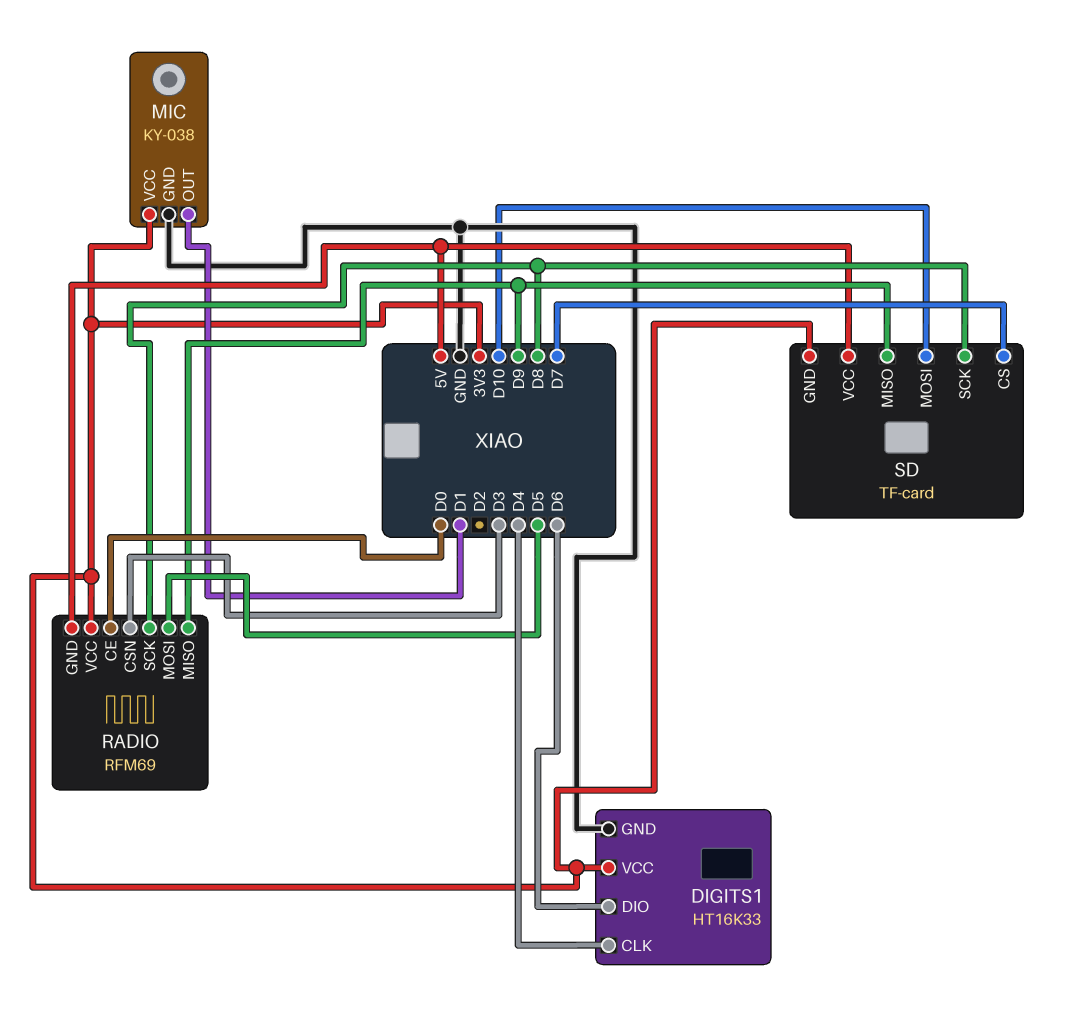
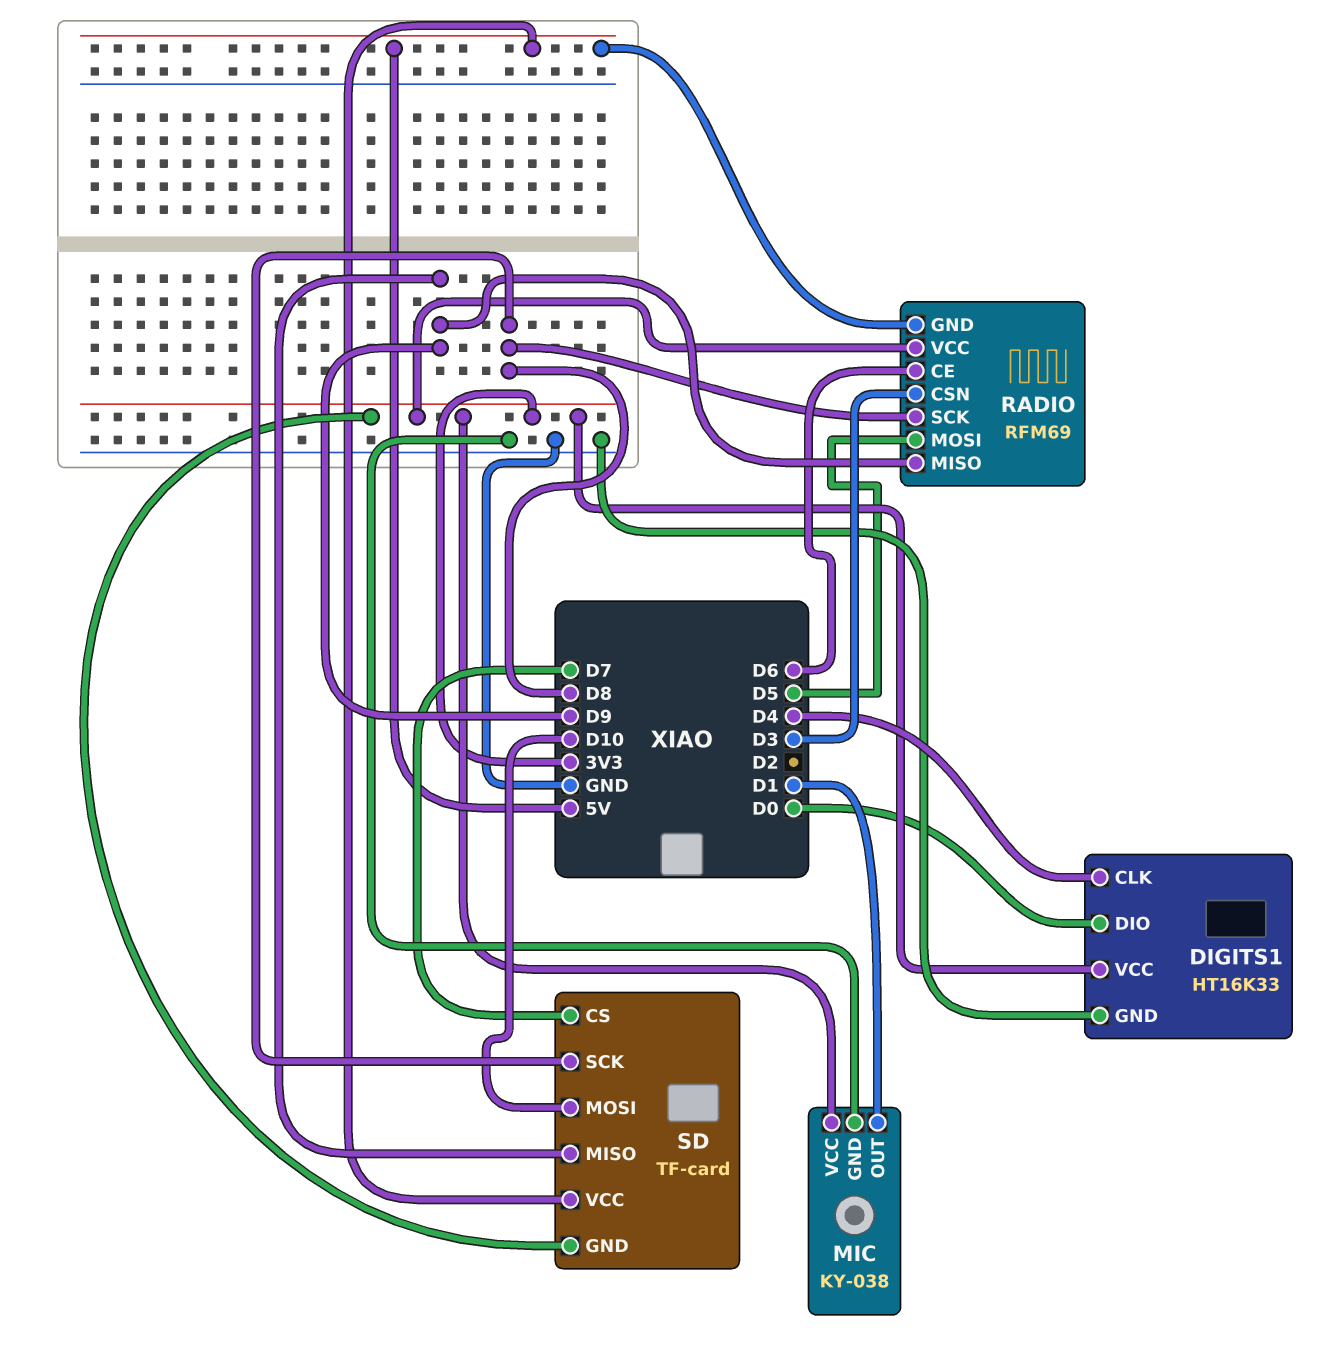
DIGITS1 pin DIO: D6 -> D0
RADIO pin CE: D0 -> D6

